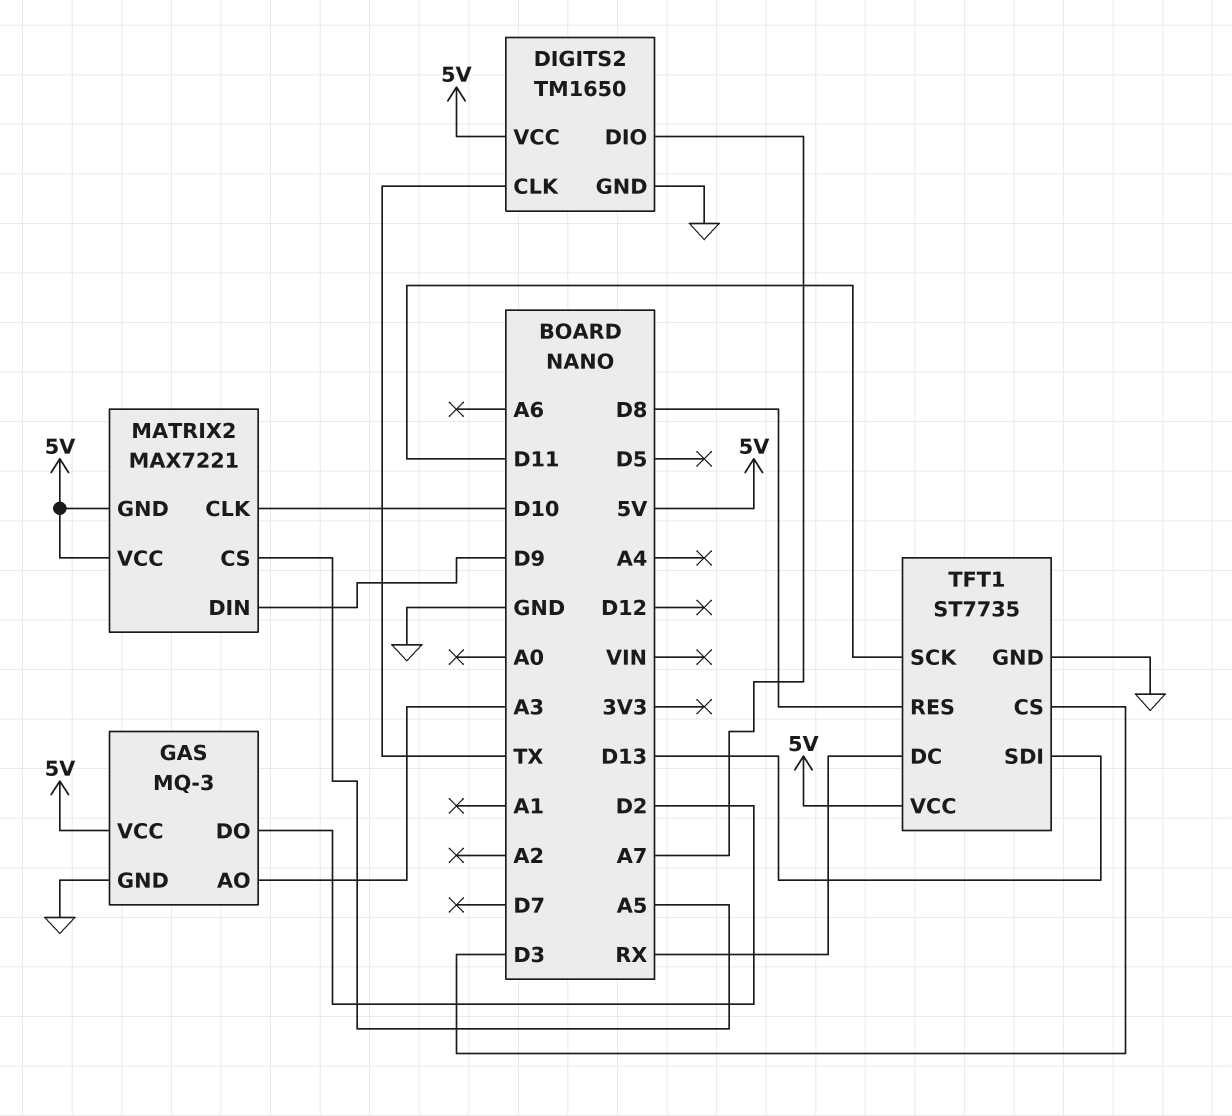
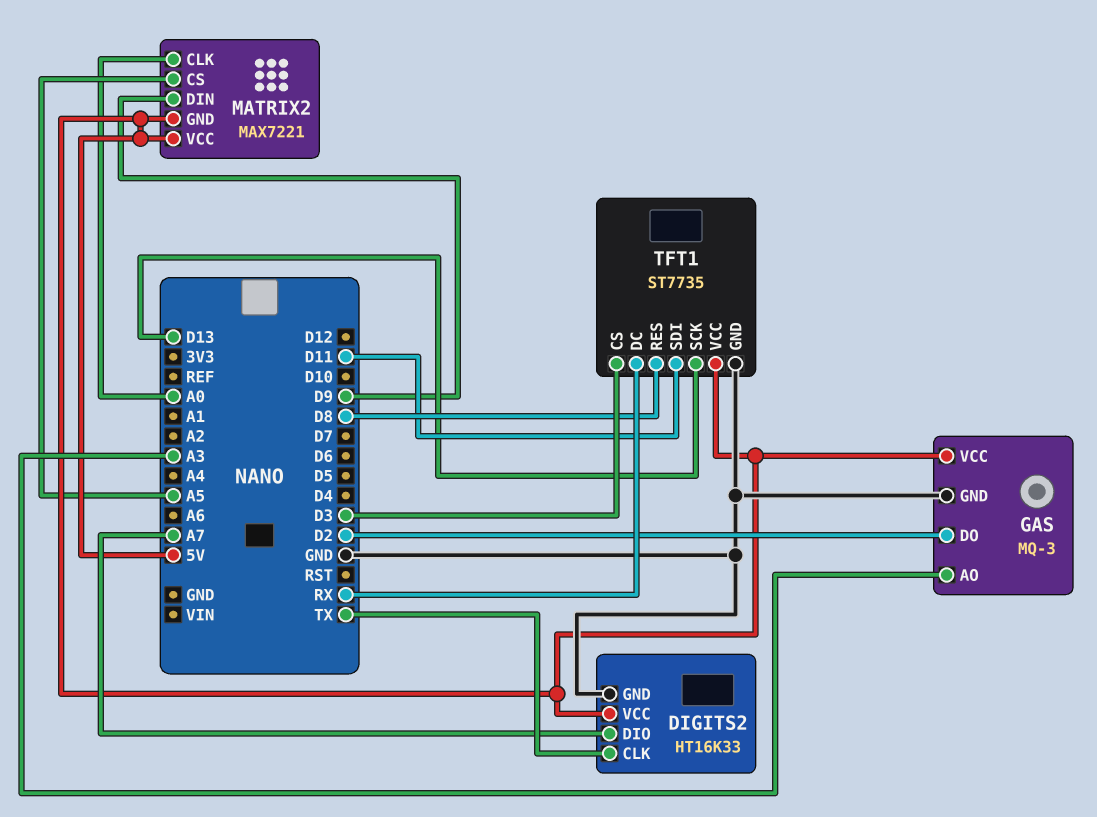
DIGITS2: TM1650 -> HT16K33
MATRIX2 pin CLK: D10 -> A0
TFT1 pin SCK: D11 -> D13
TFT1 pin SDI: D13 -> D11

